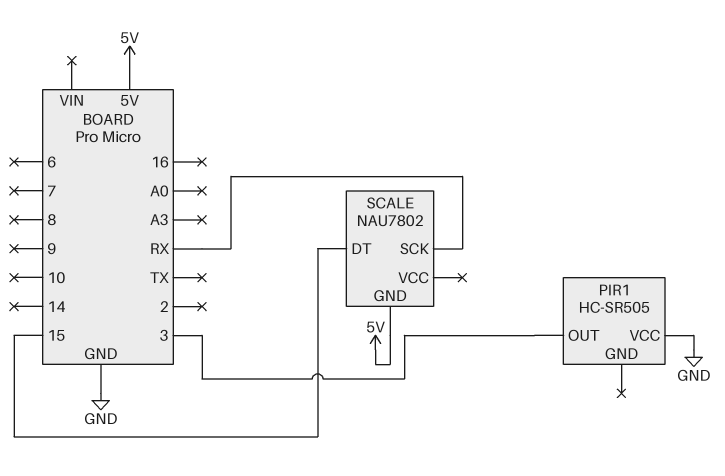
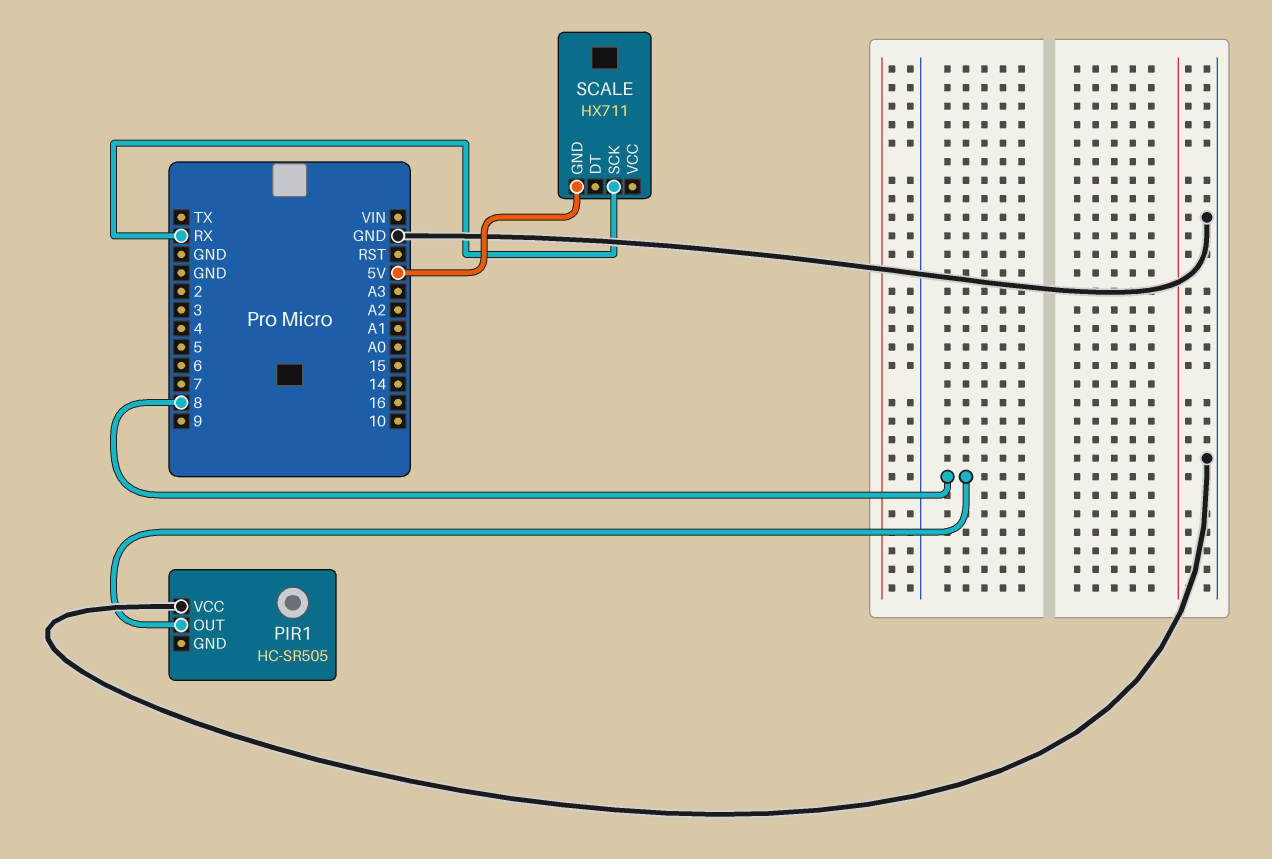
PIR1 pin OUT: 3 -> 8
SCALE: NAU7802 -> HX711
SCALE pin DT: 15 -> none

